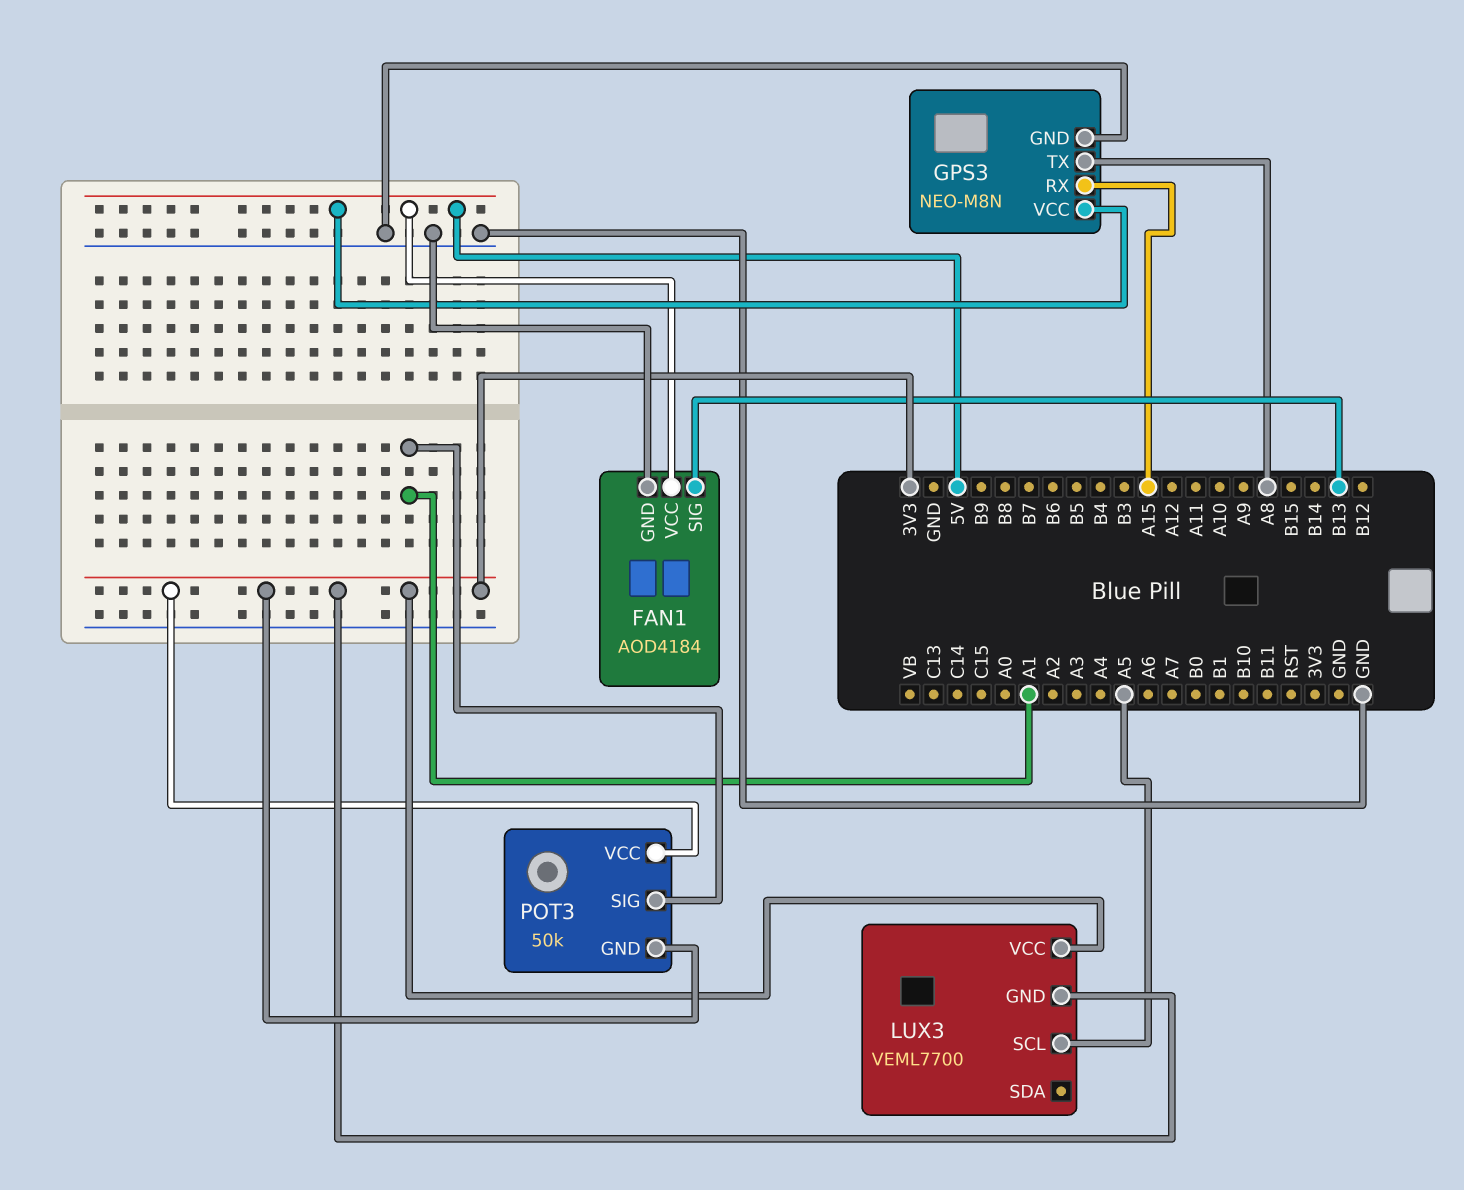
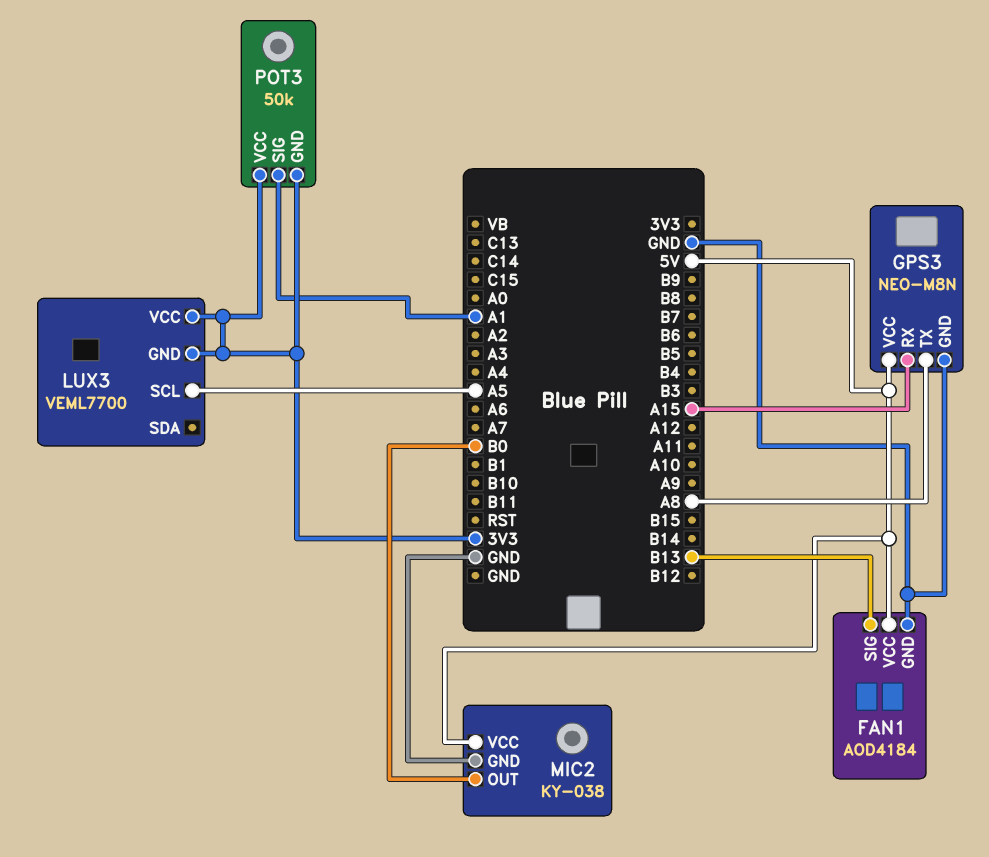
MIC2: none -> KY-038
MIC2 pin GND: none -> GND
MIC2 pin OUT: none -> B0
MIC2 pin VCC: none -> 5V

